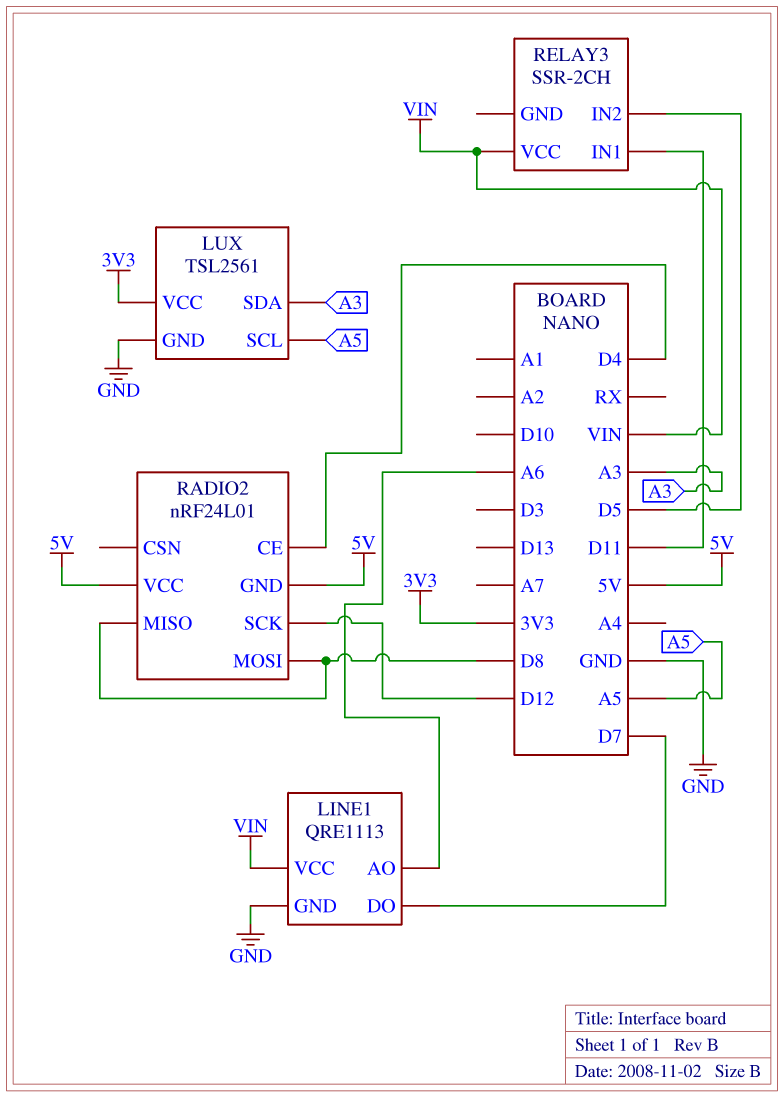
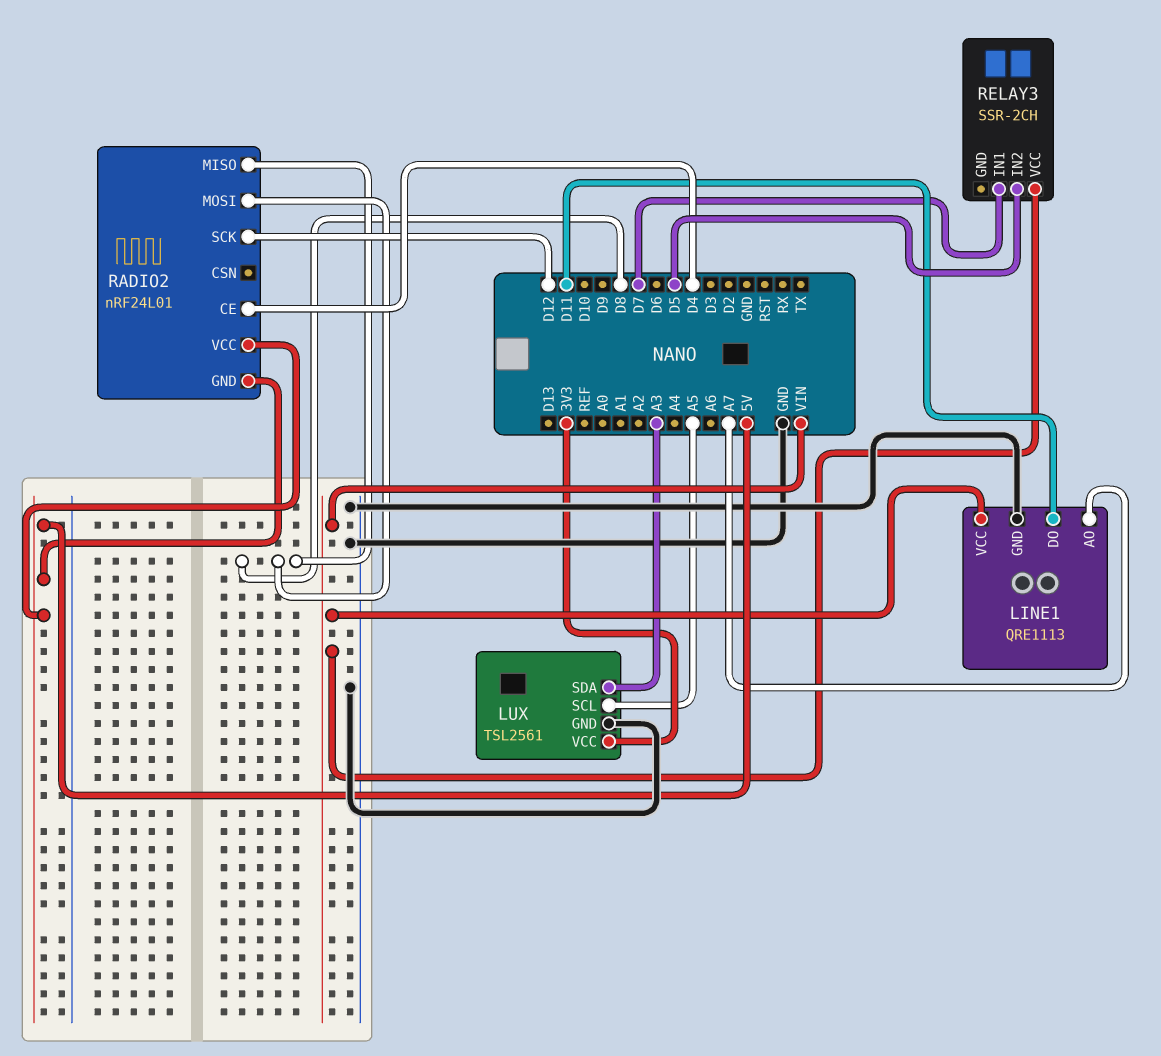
LINE1 pin AO: A6 -> A7
LINE1 pin DO: D7 -> D11
RELAY3 pin IN1: D11 -> D7

